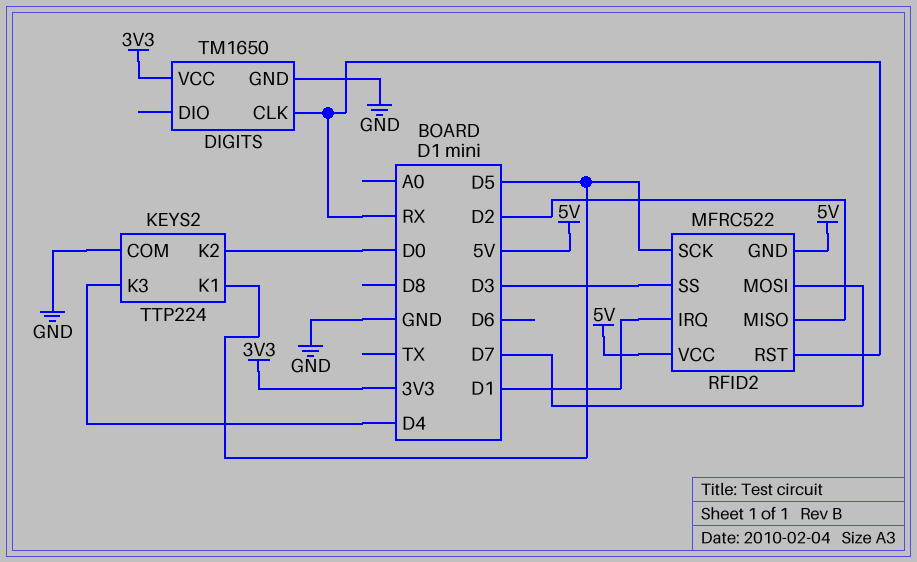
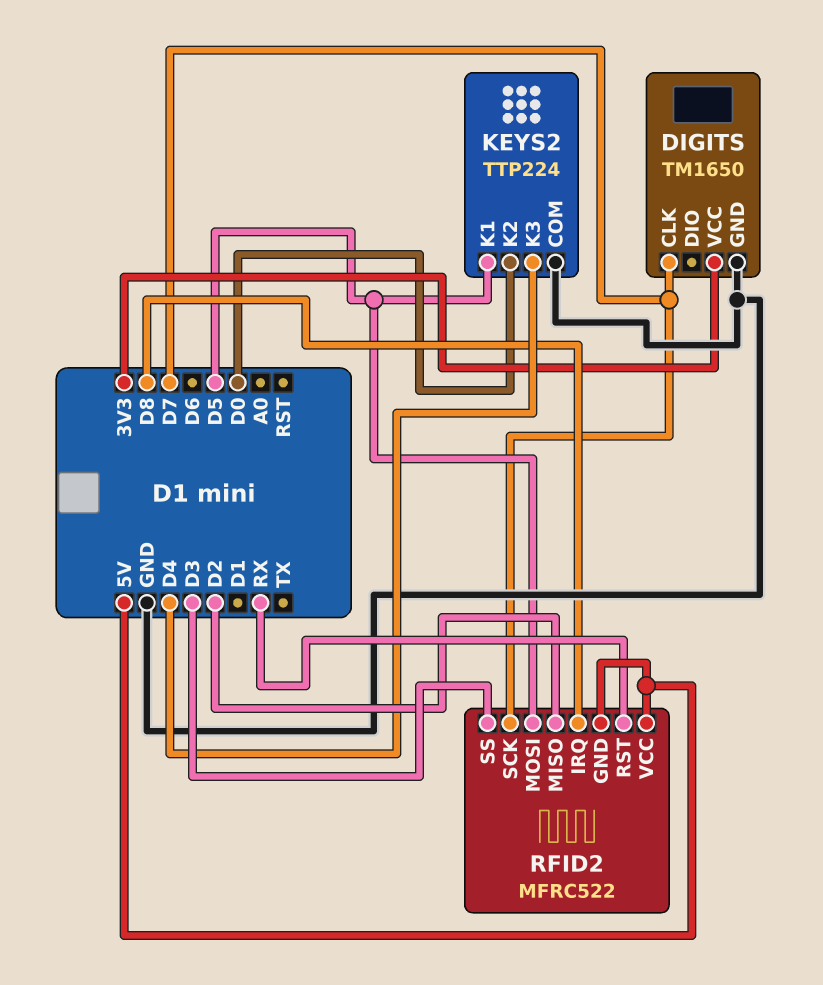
DIGITS pin CLK: RX -> D7
RFID2 pin IRQ: D1 -> D8
RFID2 pin MOSI: D7 -> D5
RFID2 pin SCK: D5 -> D7

